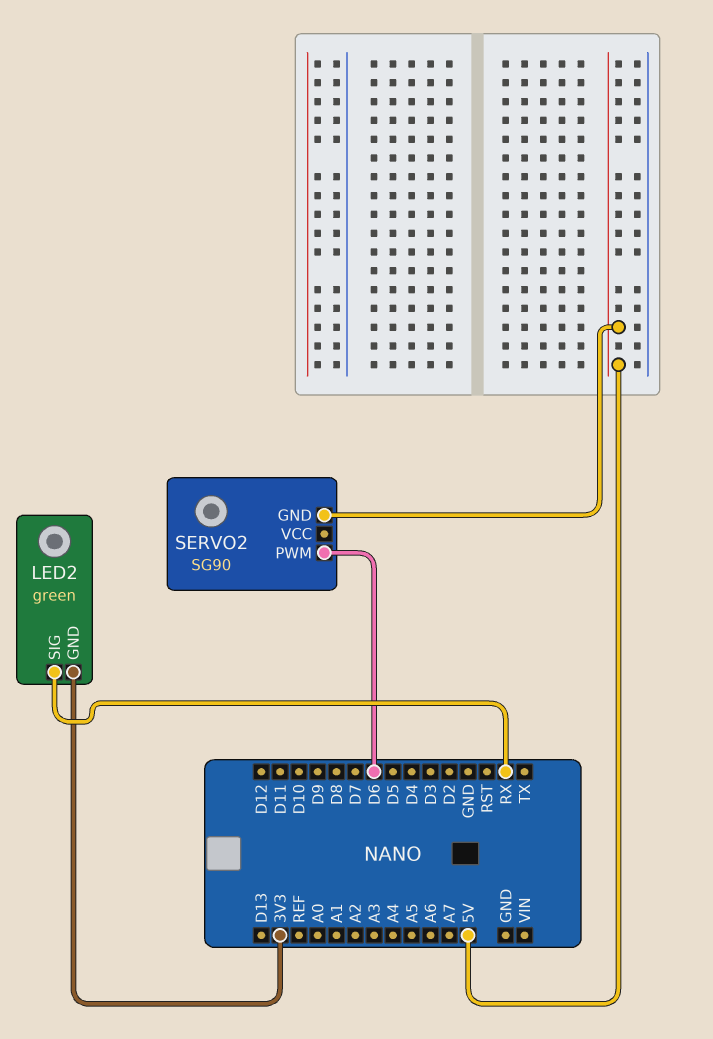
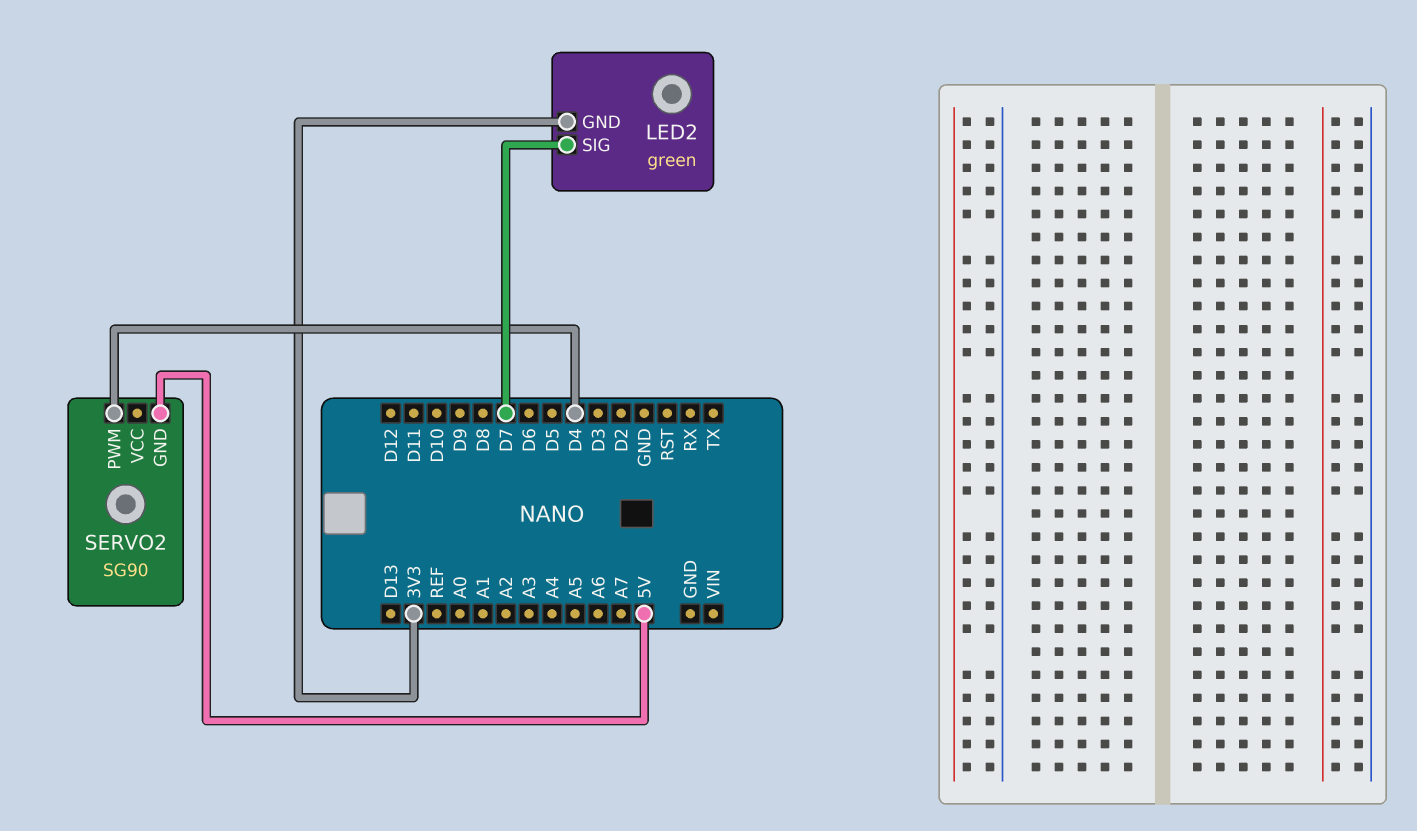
LED2 pin SIG: RX -> D7
SERVO2 pin PWM: D6 -> D4

